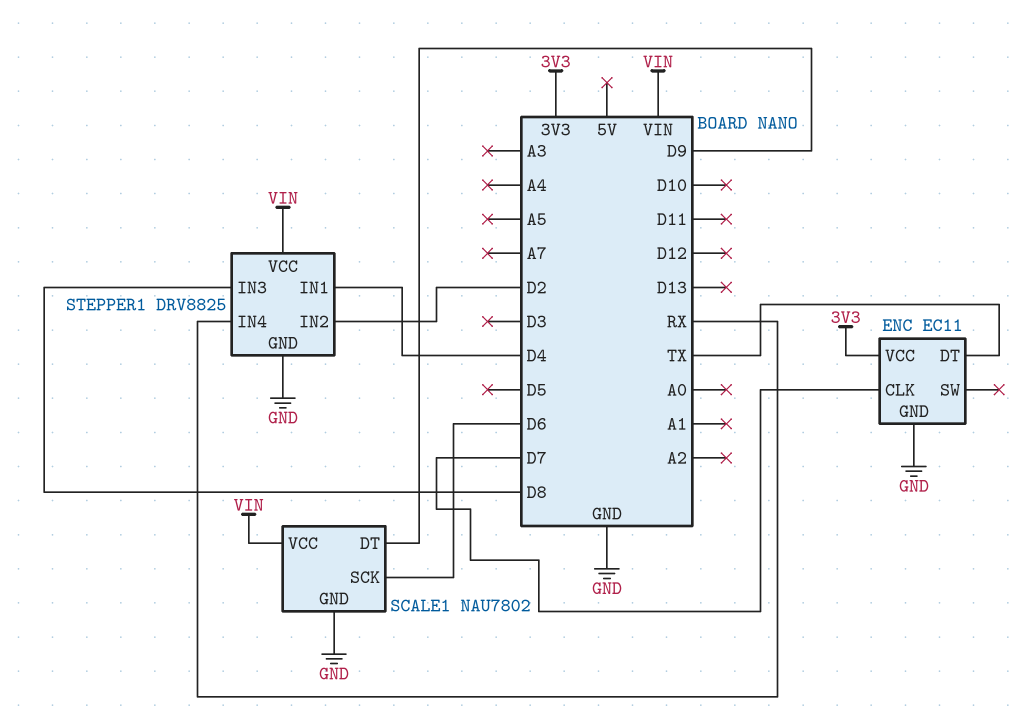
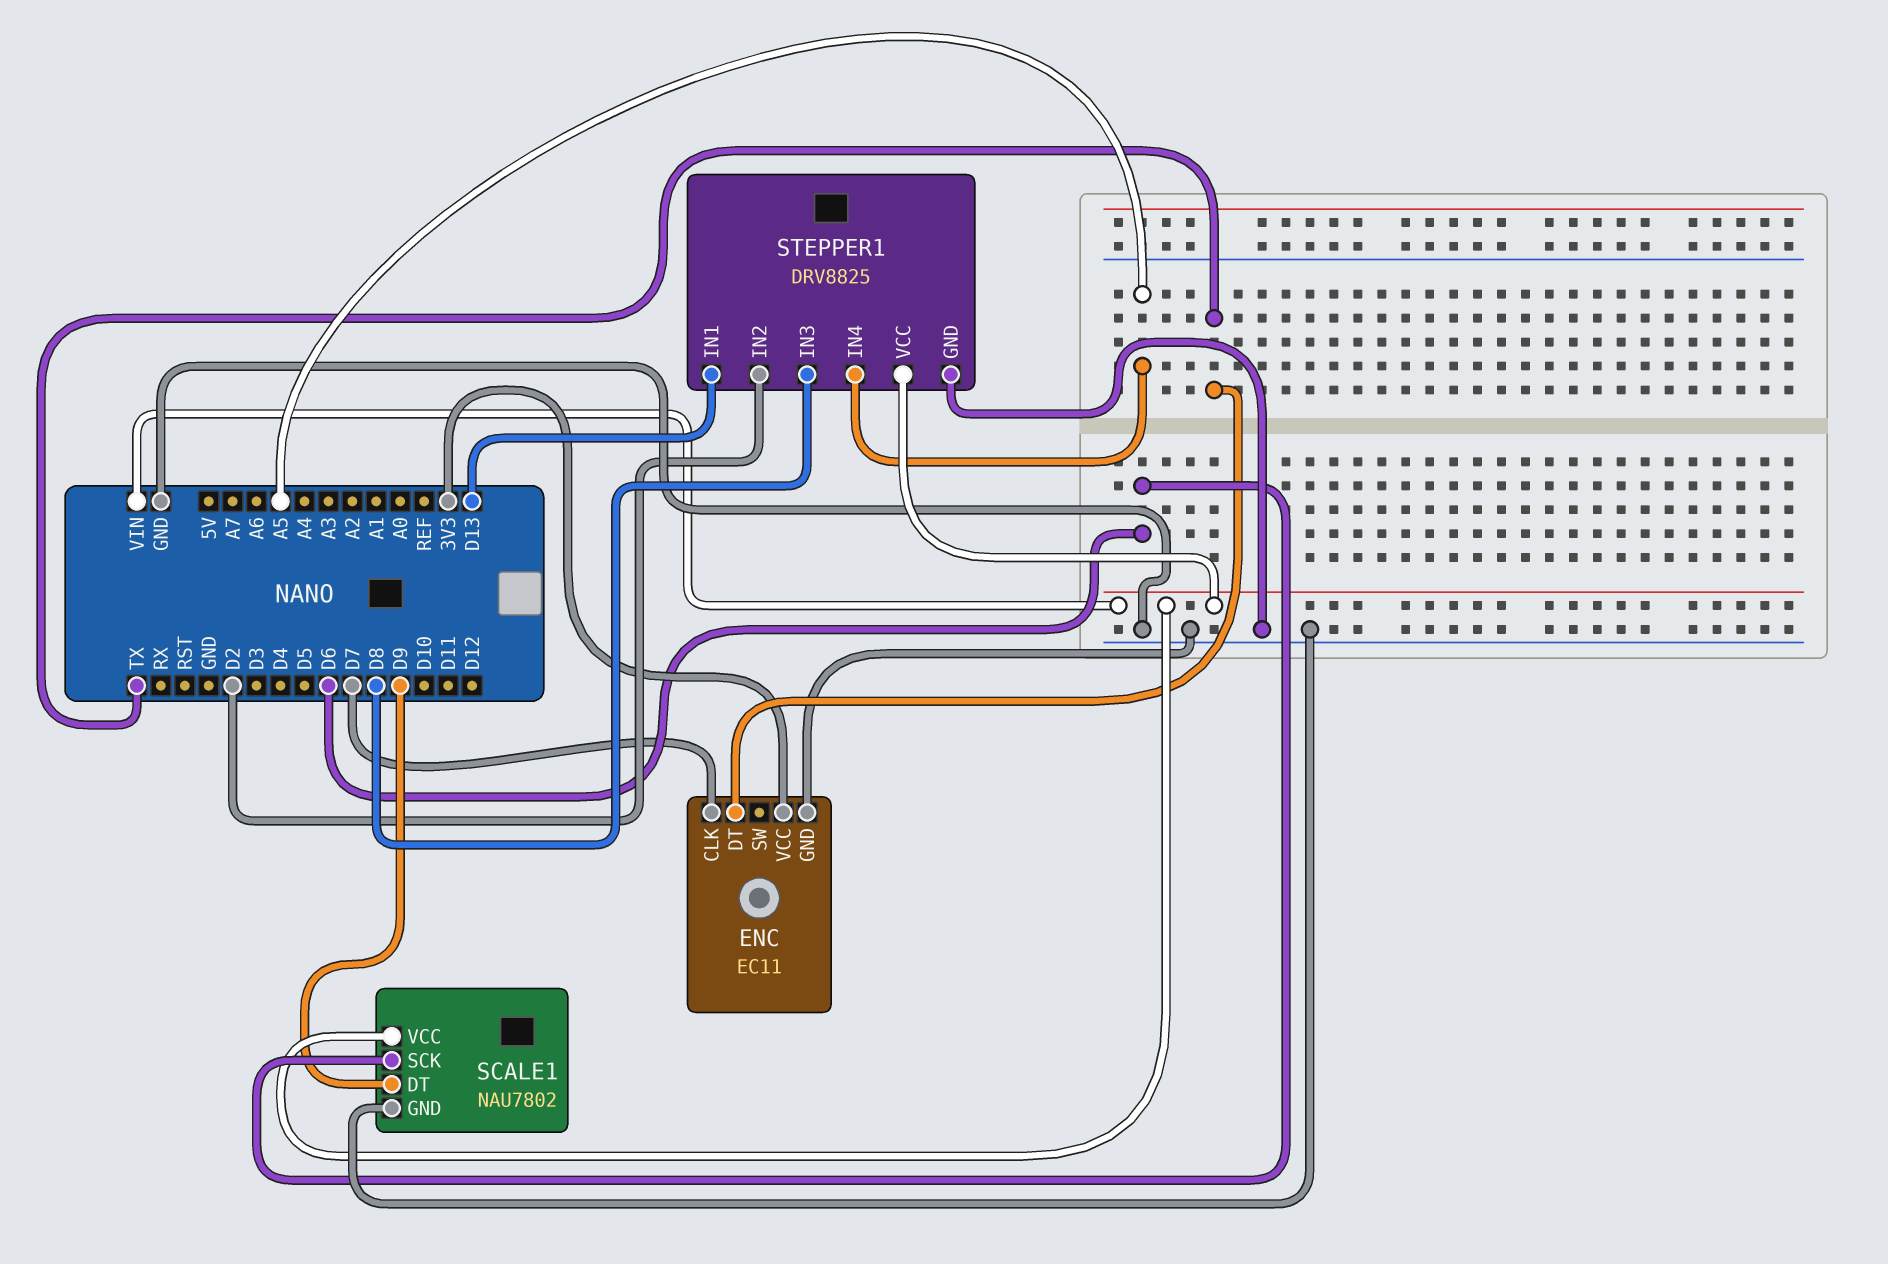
STEPPER1 pin IN1: D4 -> D13
STEPPER1 pin IN4: RX -> A5

